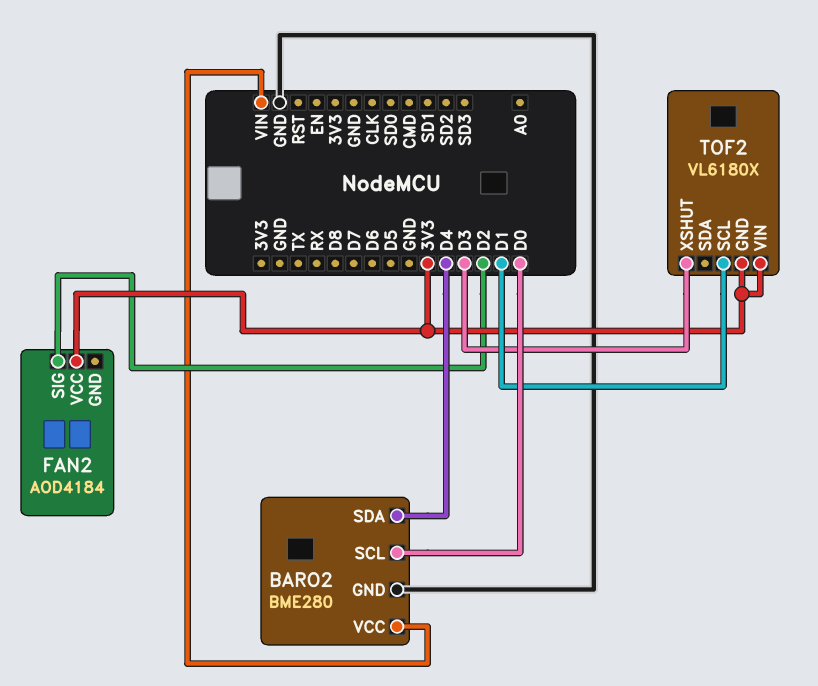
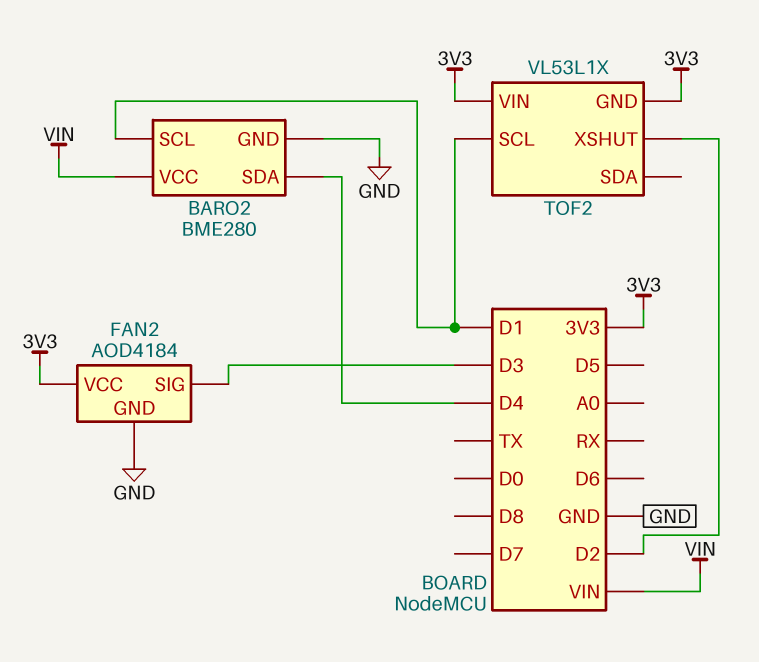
BARO2 pin SCL: D0 -> D1
FAN2 pin GND: none -> GND
FAN2 pin SIG: D2 -> D3
TOF2: VL6180X -> VL53L1X
TOF2 pin XSHUT: D3 -> D2

